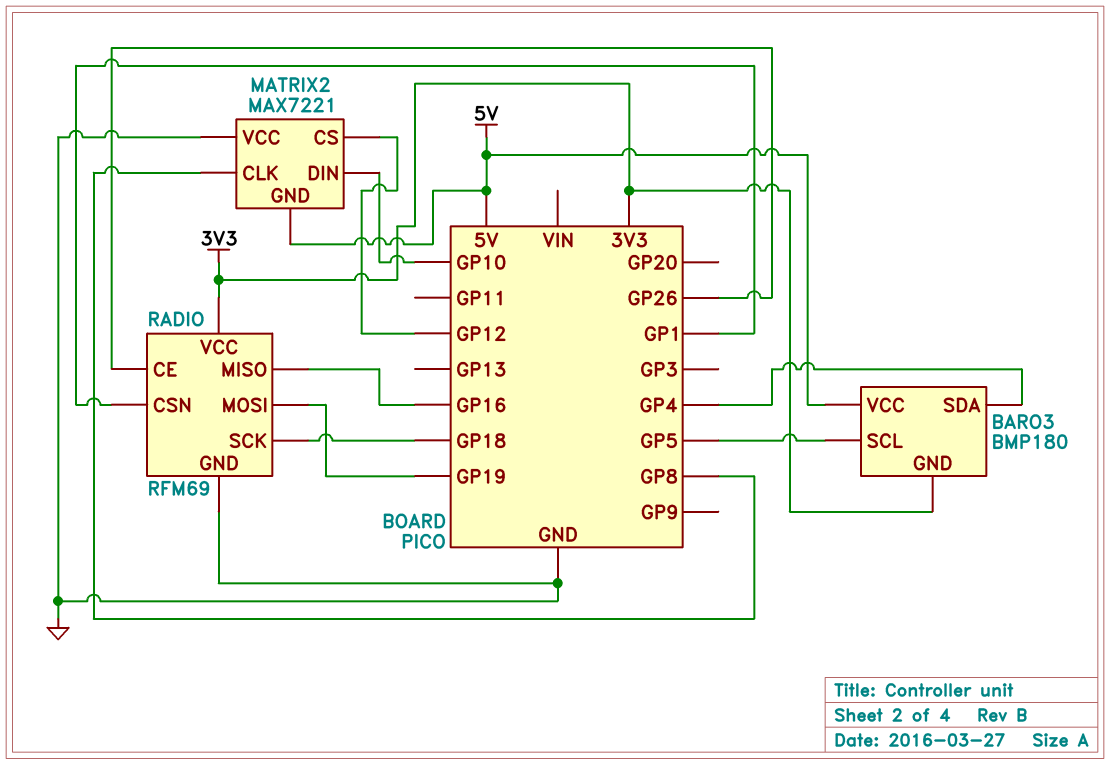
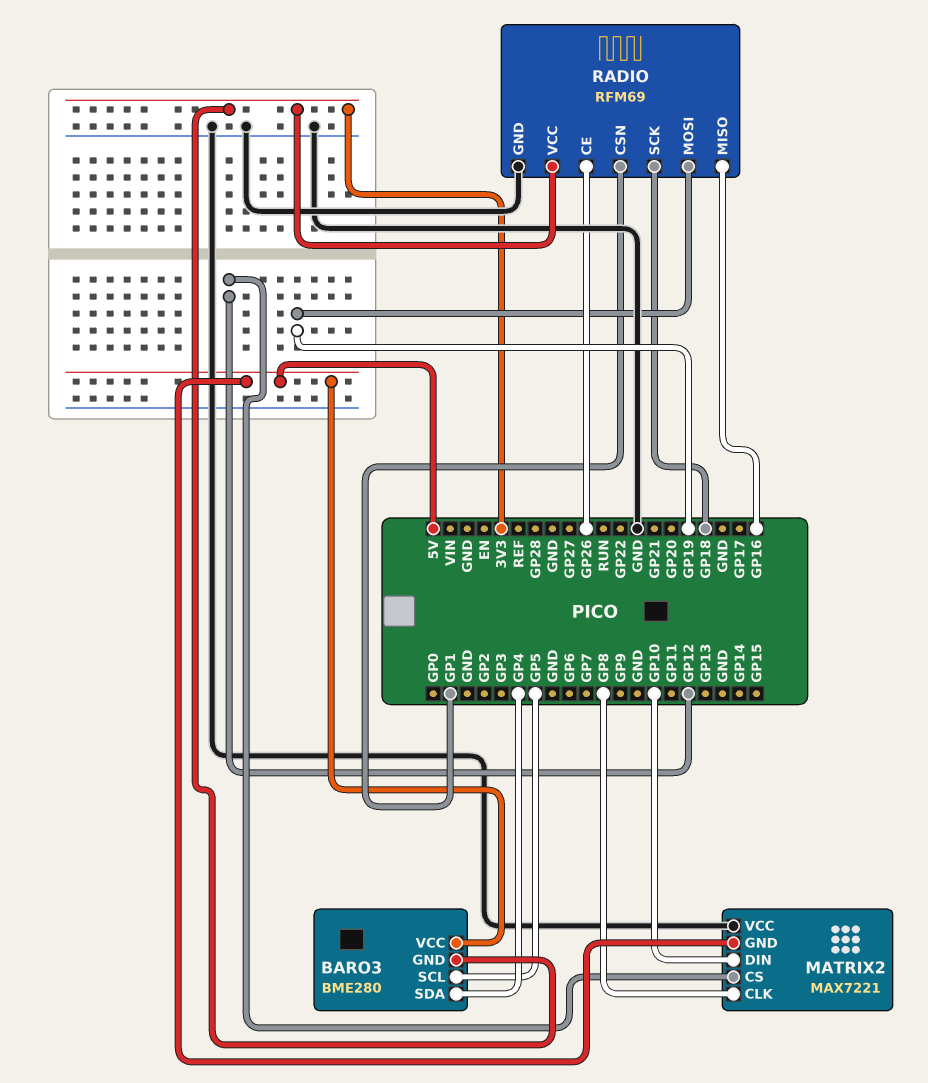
BARO3: BMP180 -> BME280

